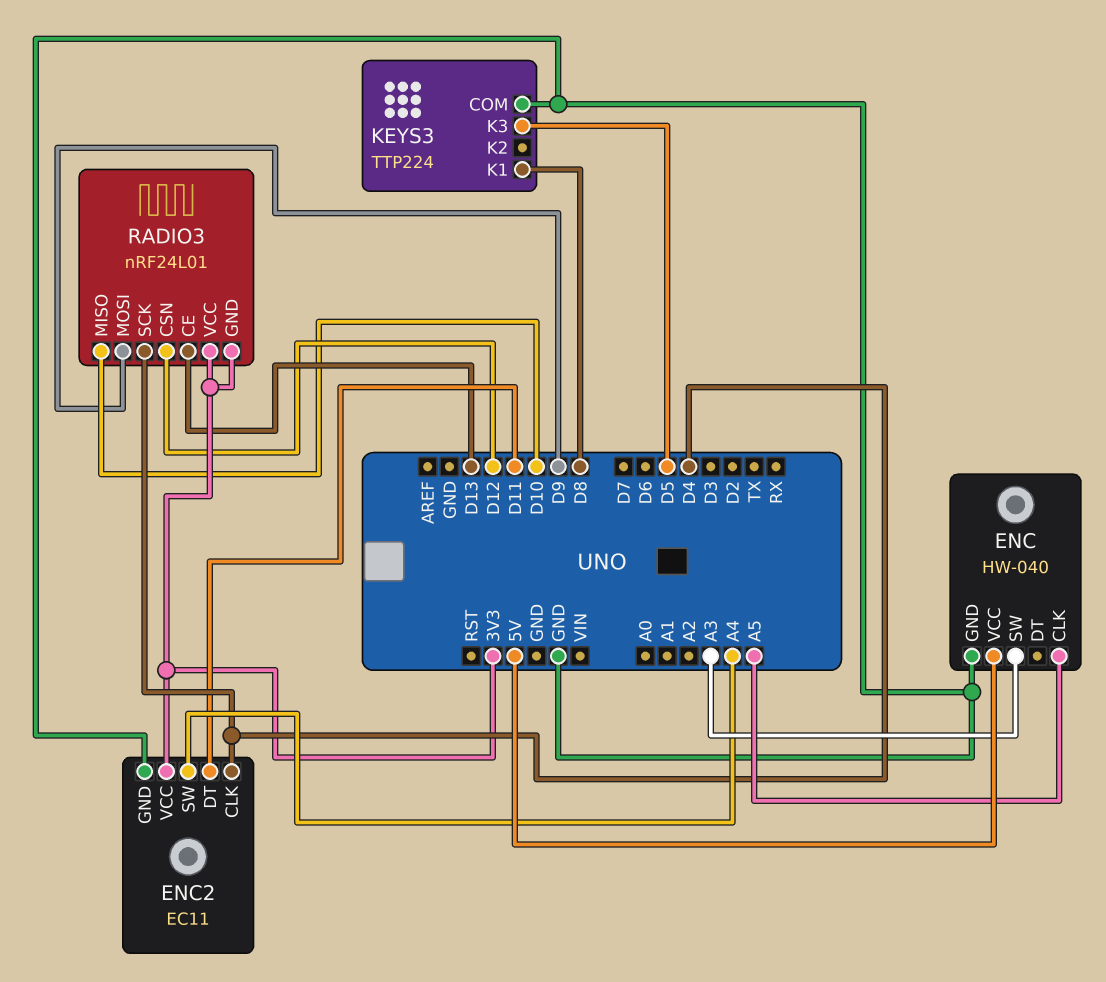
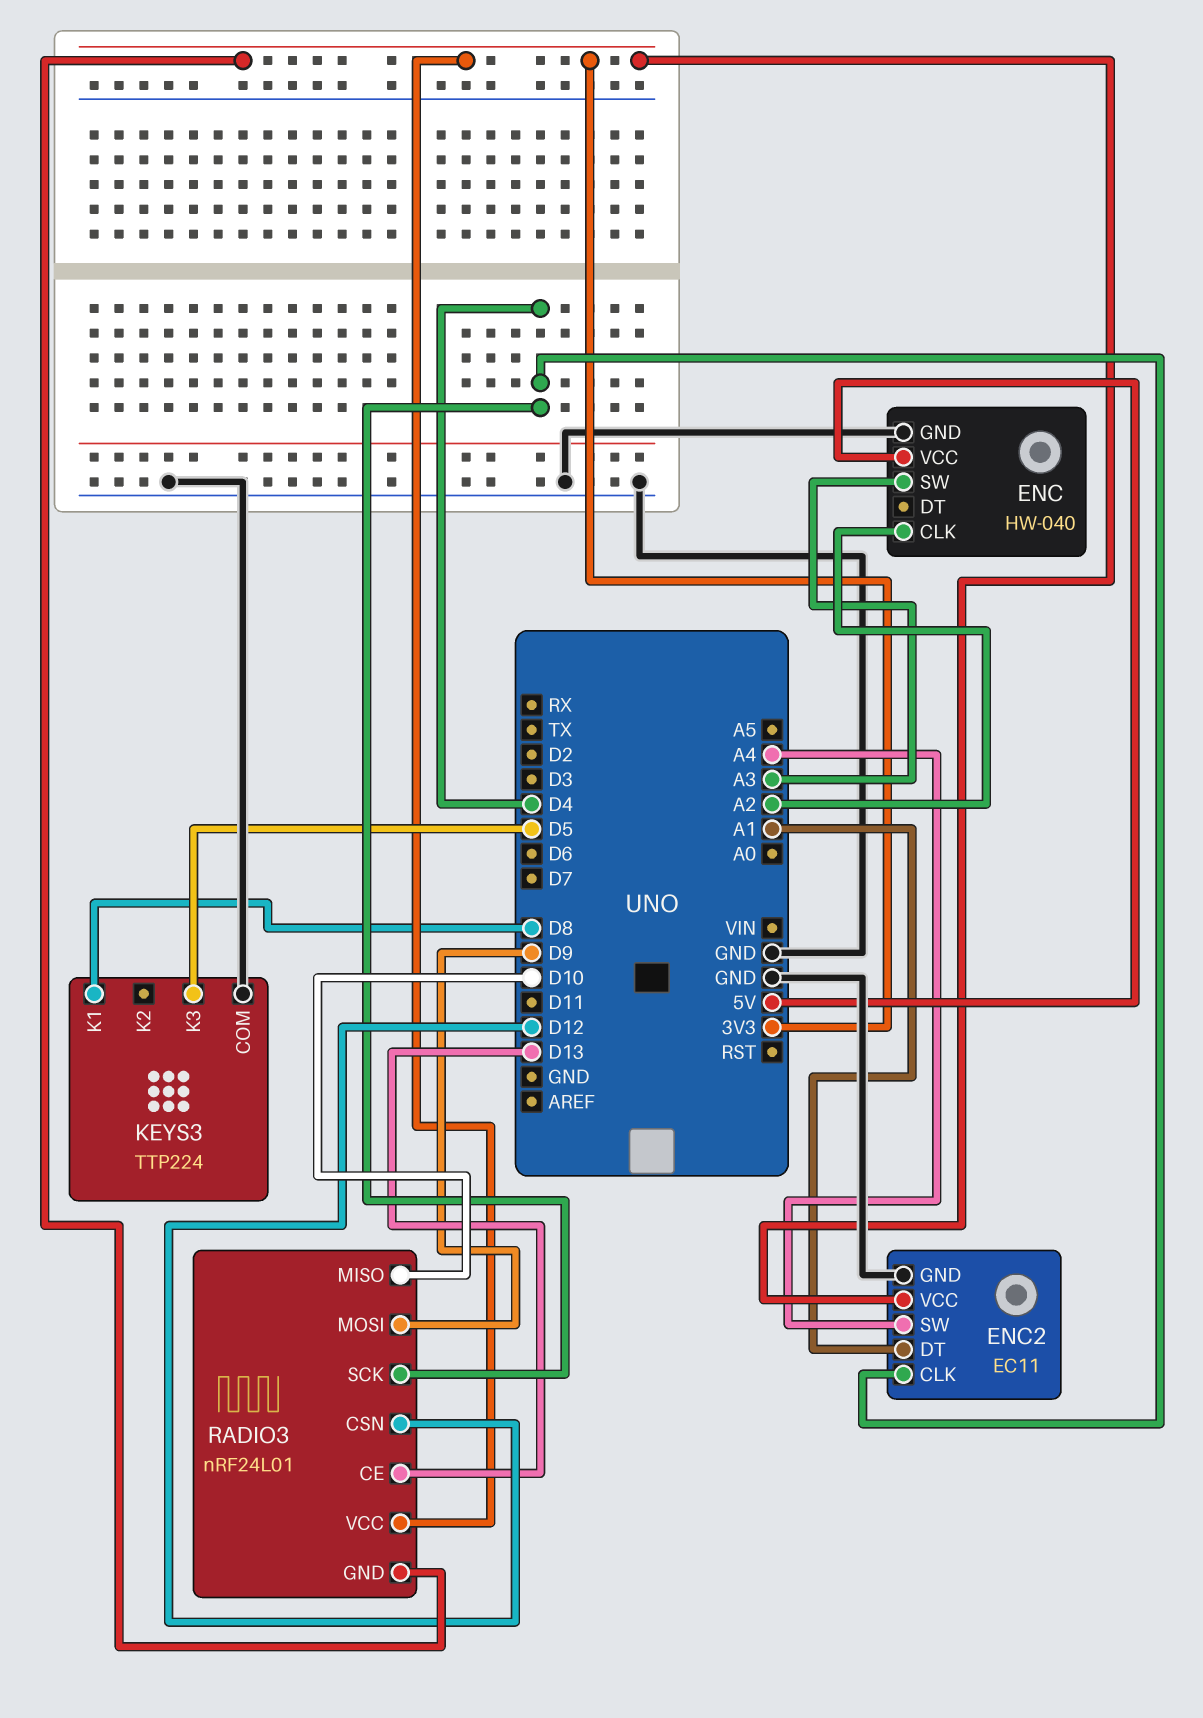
ENC pin CLK: A5 -> A2
ENC2 pin DT: D11 -> A1

